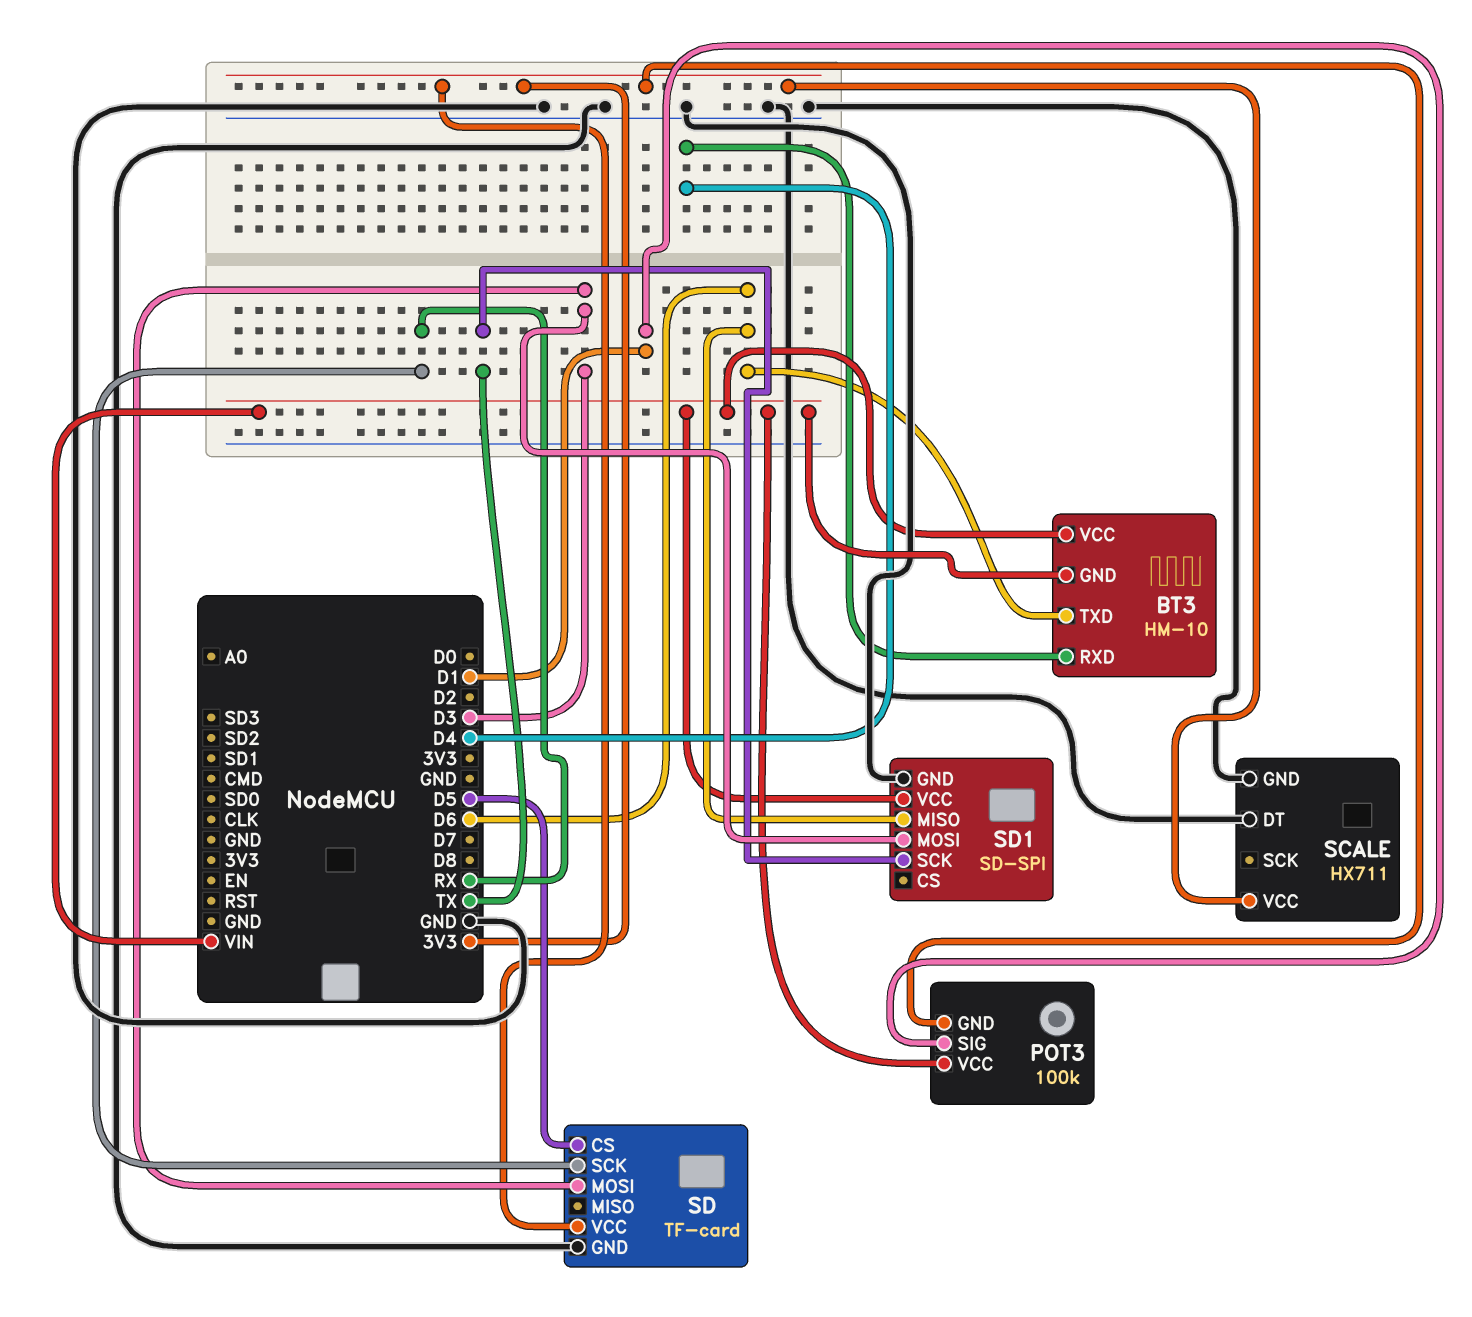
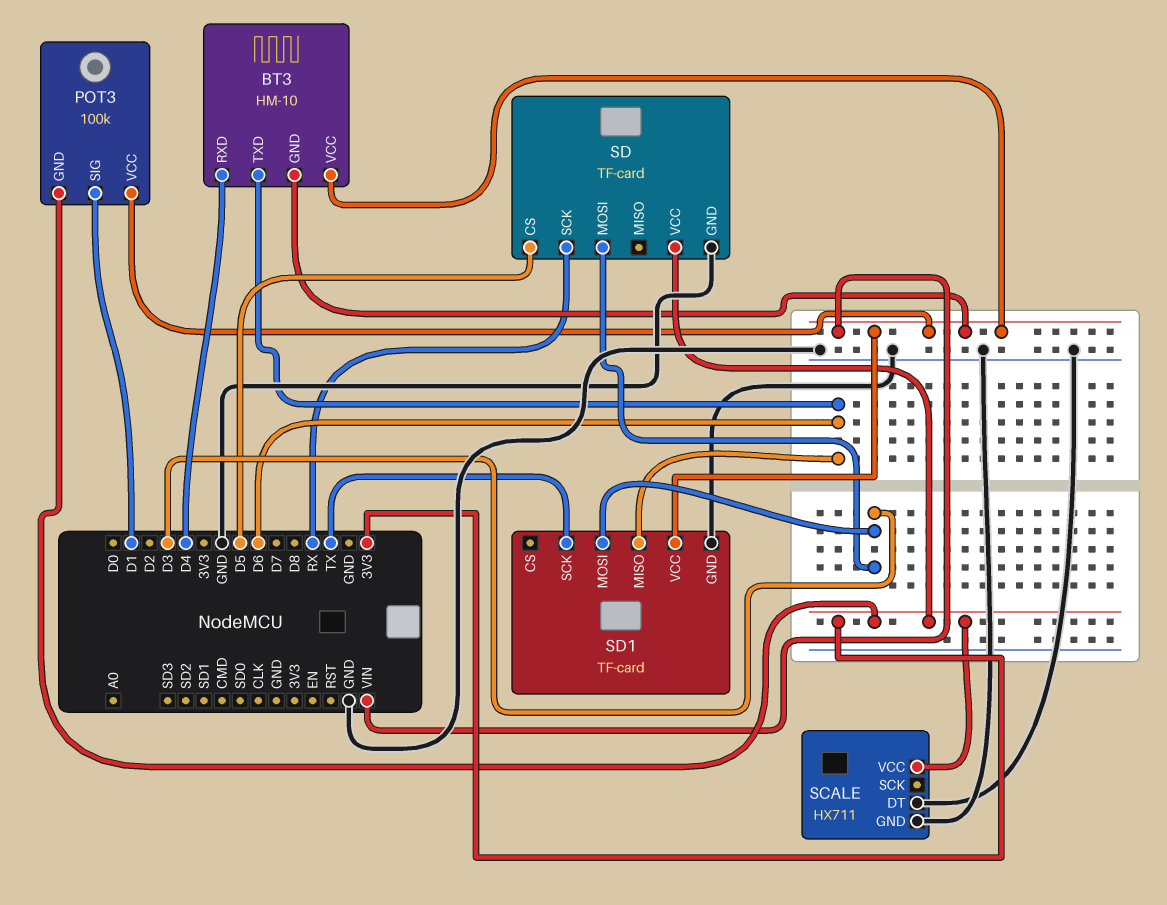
SD1: SD-SPI -> TF-card

